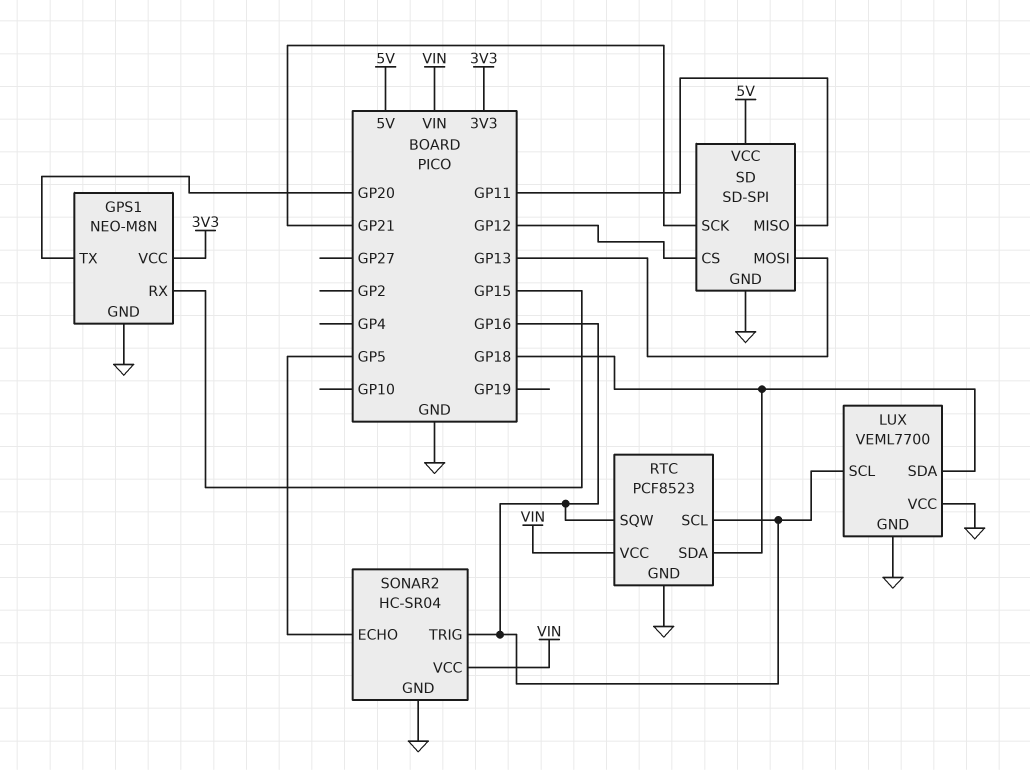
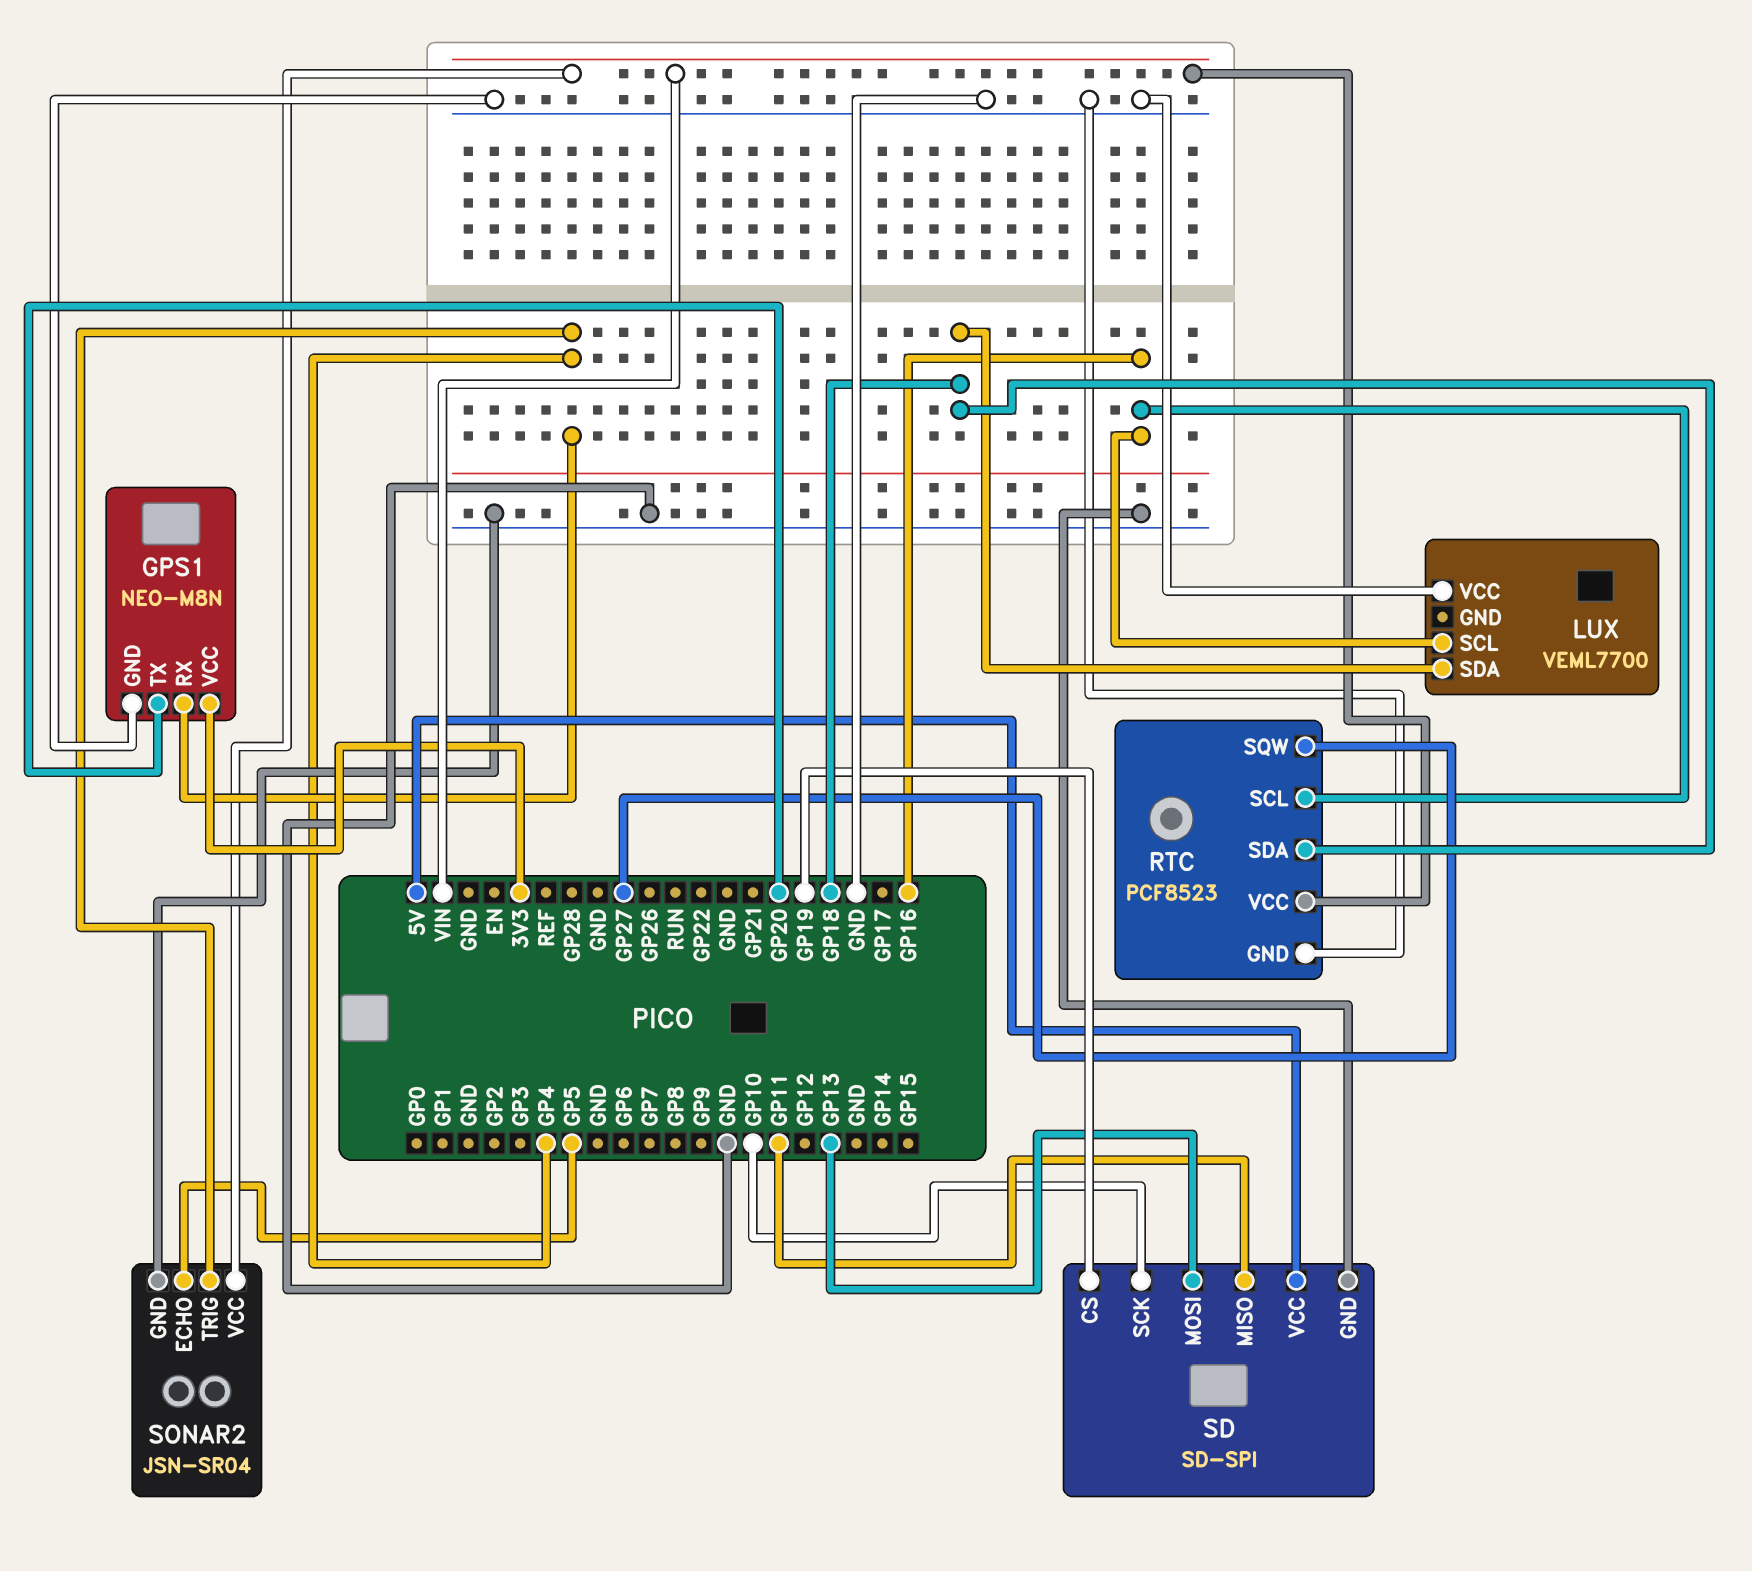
GPS1 pin RX: GP15 -> GP4
LUX pin GND: GND -> none
RTC pin SQW: GP16 -> GP27
SD pin CS: GP12 -> GP19
SD pin SCK: GP21 -> GP10
SONAR2: HC-SR04 -> JSN-SR04
SONAR2 pin TRIG: GP16 -> GP4

